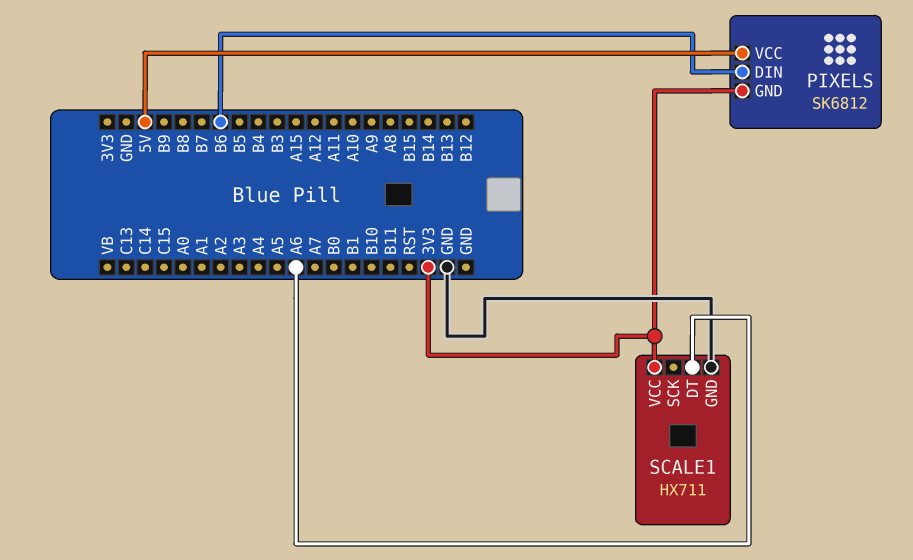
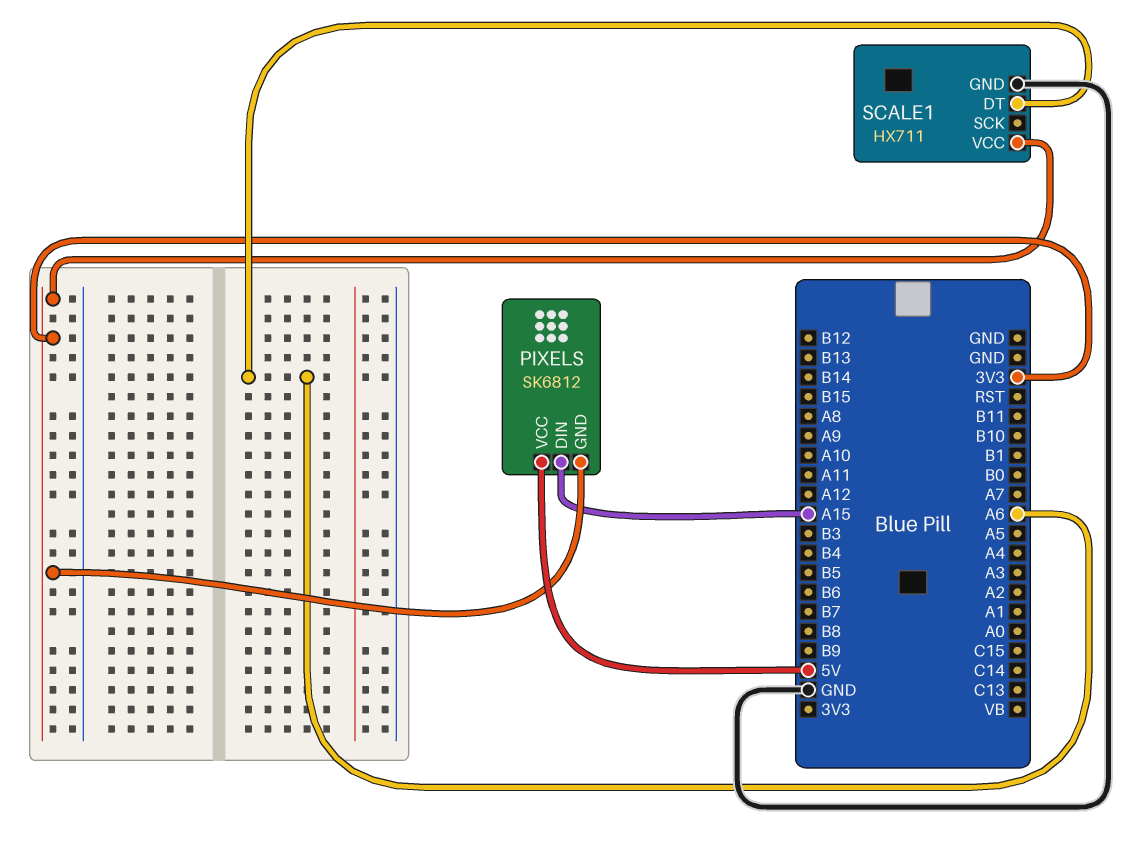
PIXELS pin DIN: B6 -> A15

